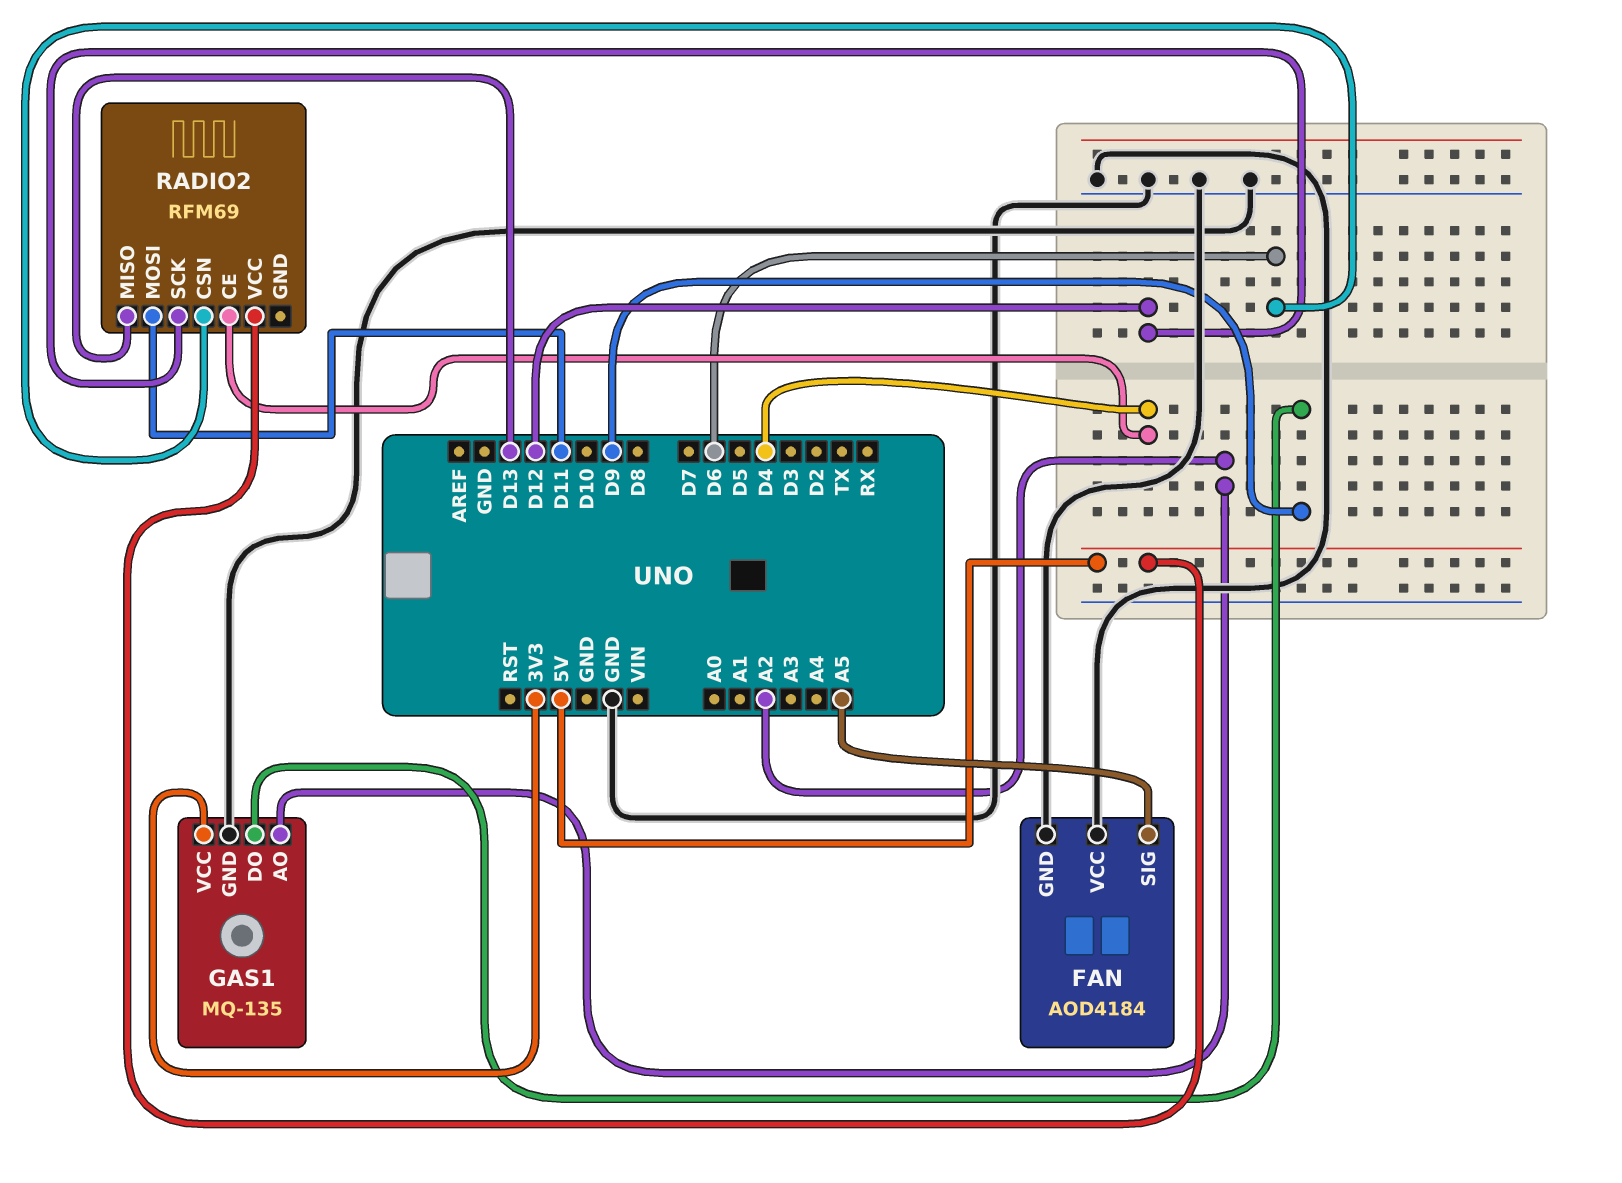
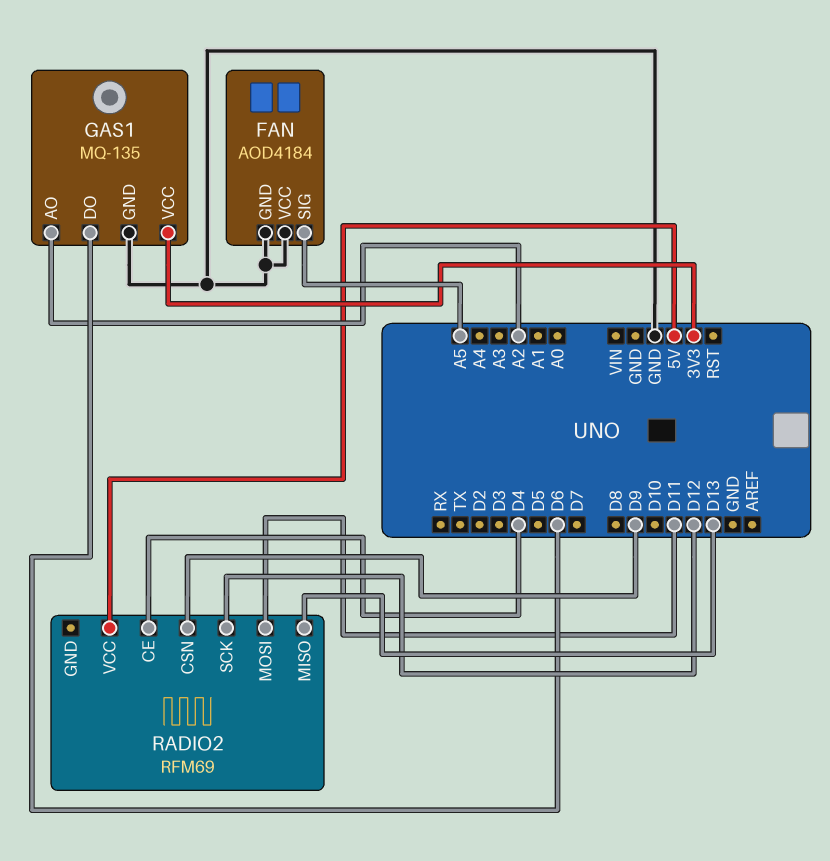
GAS1 pin DO: D9 -> D6
RADIO2 pin CSN: D6 -> D9

